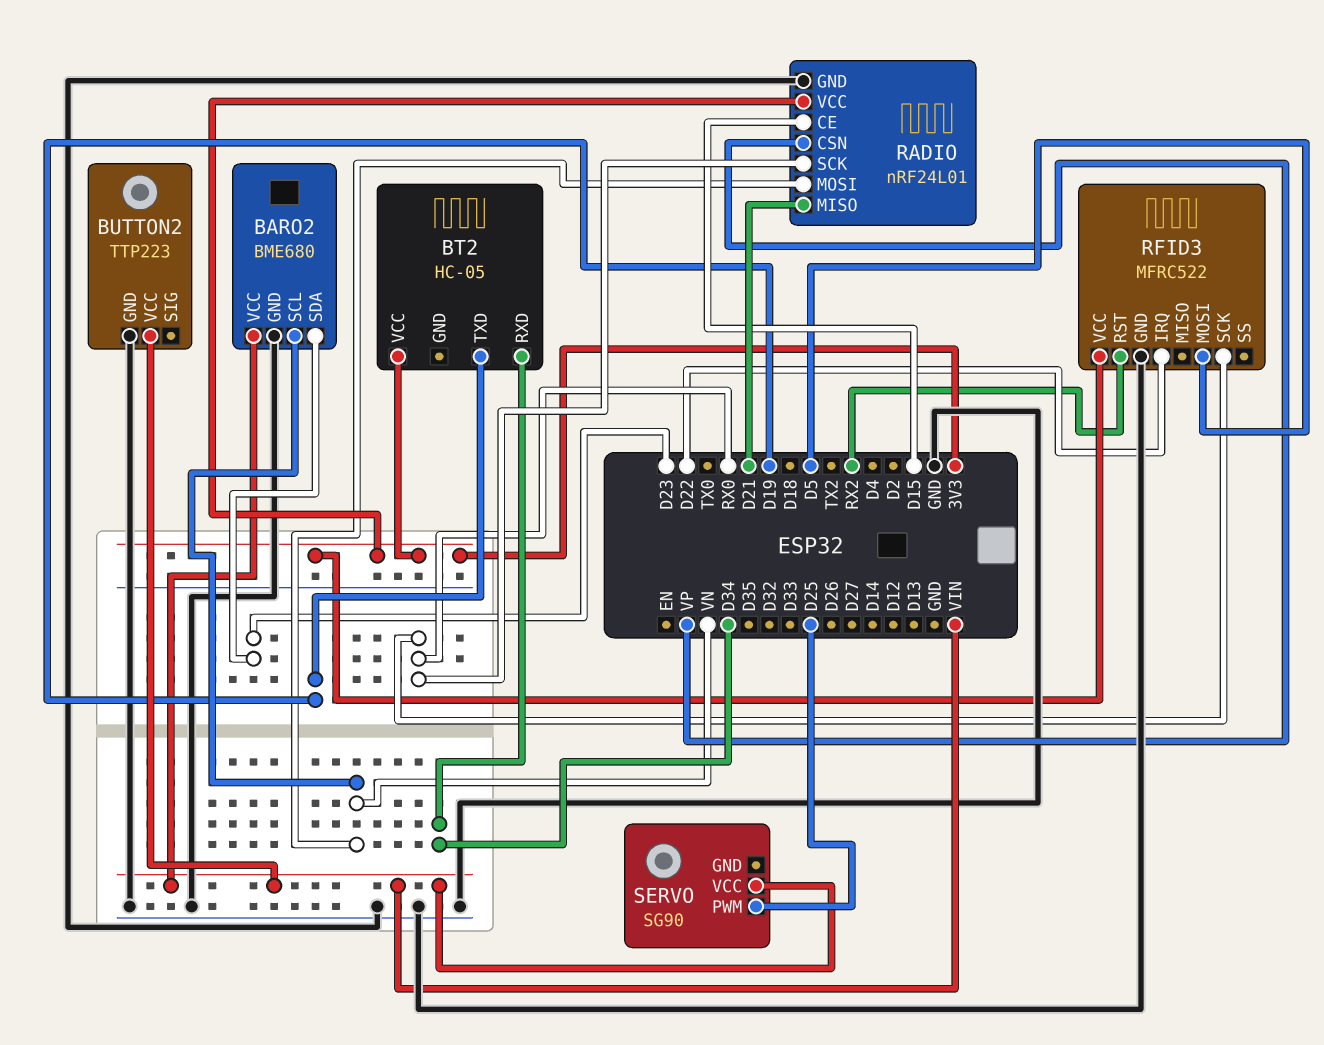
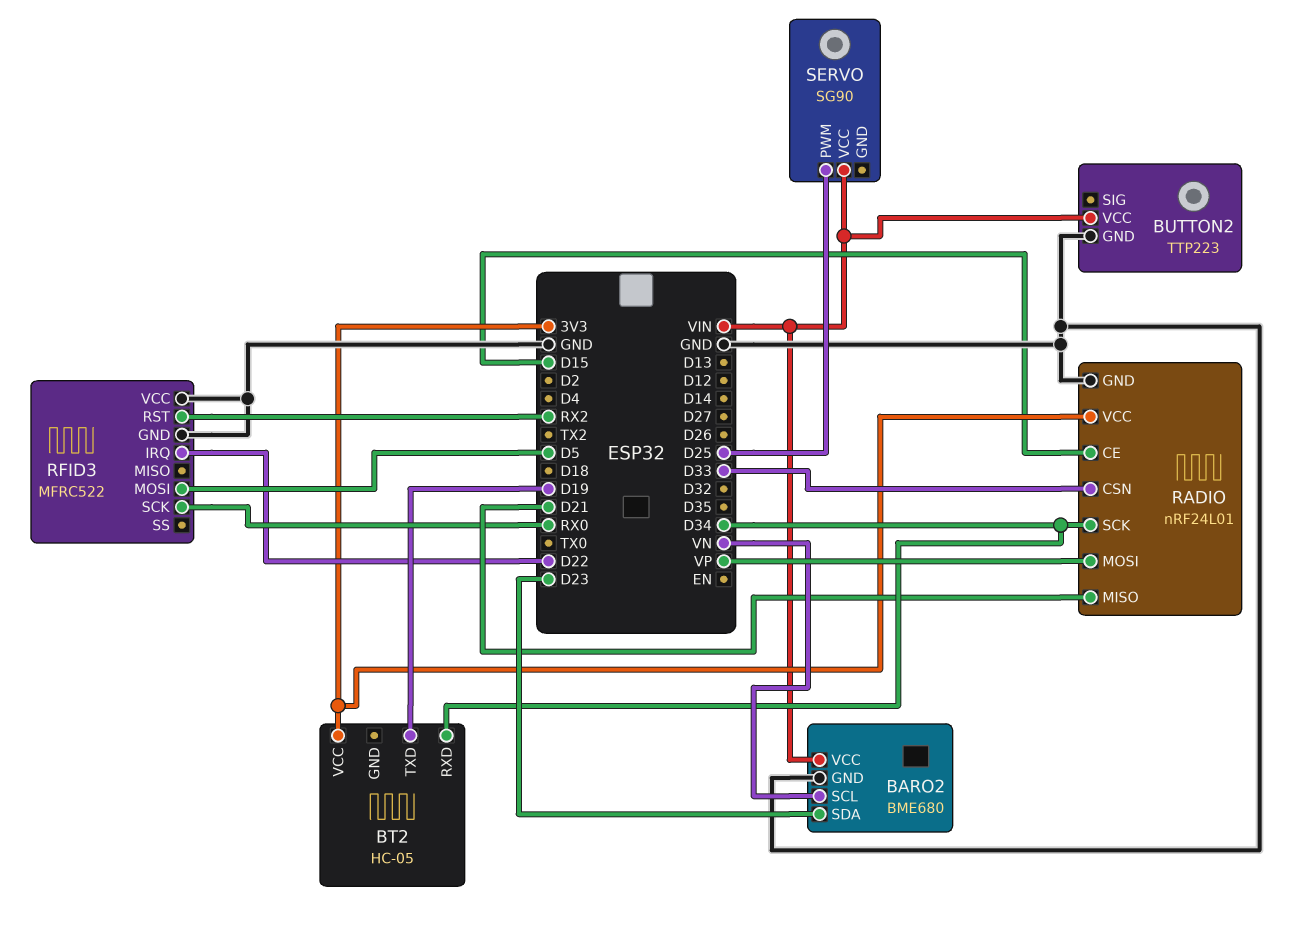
RADIO pin CSN: VP -> D33
RADIO pin MOSI: VN -> VP
RADIO pin SCK: RX0 -> D34
RFID3 pin VCC: 3V3 -> GND

